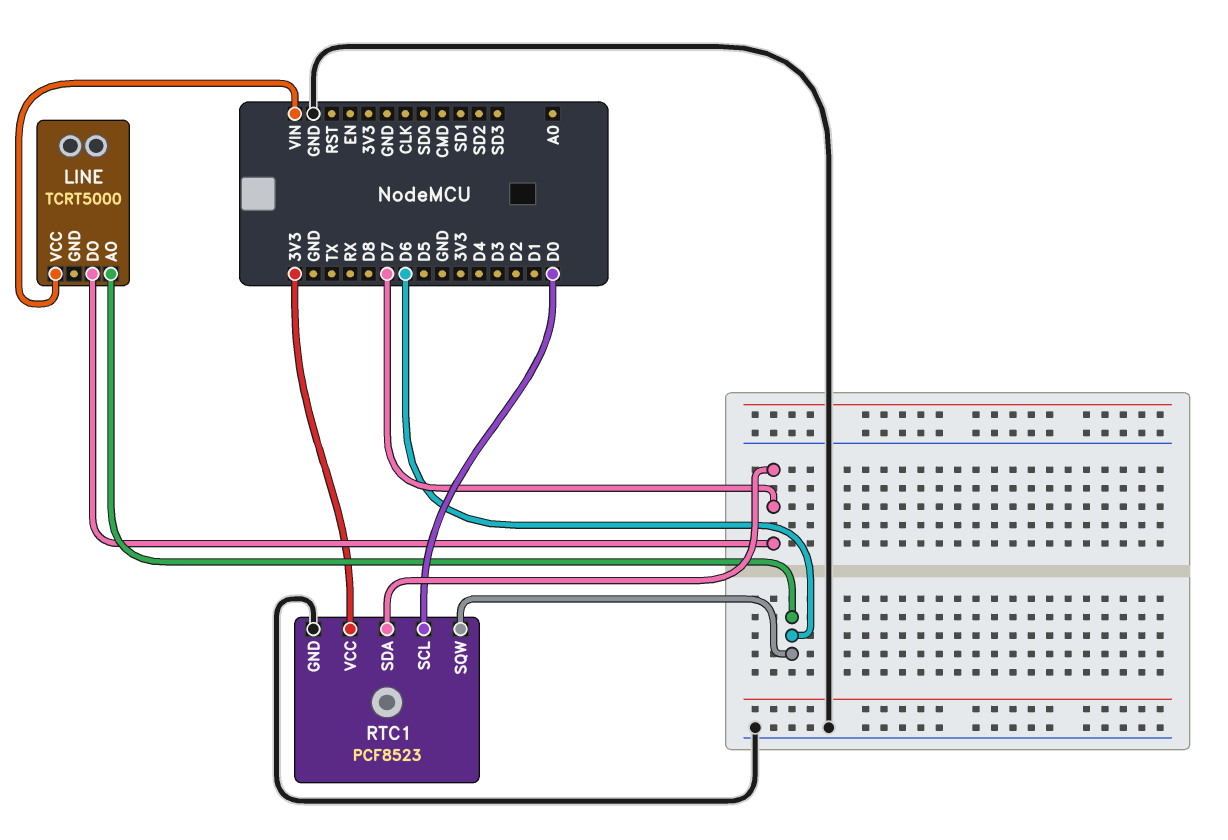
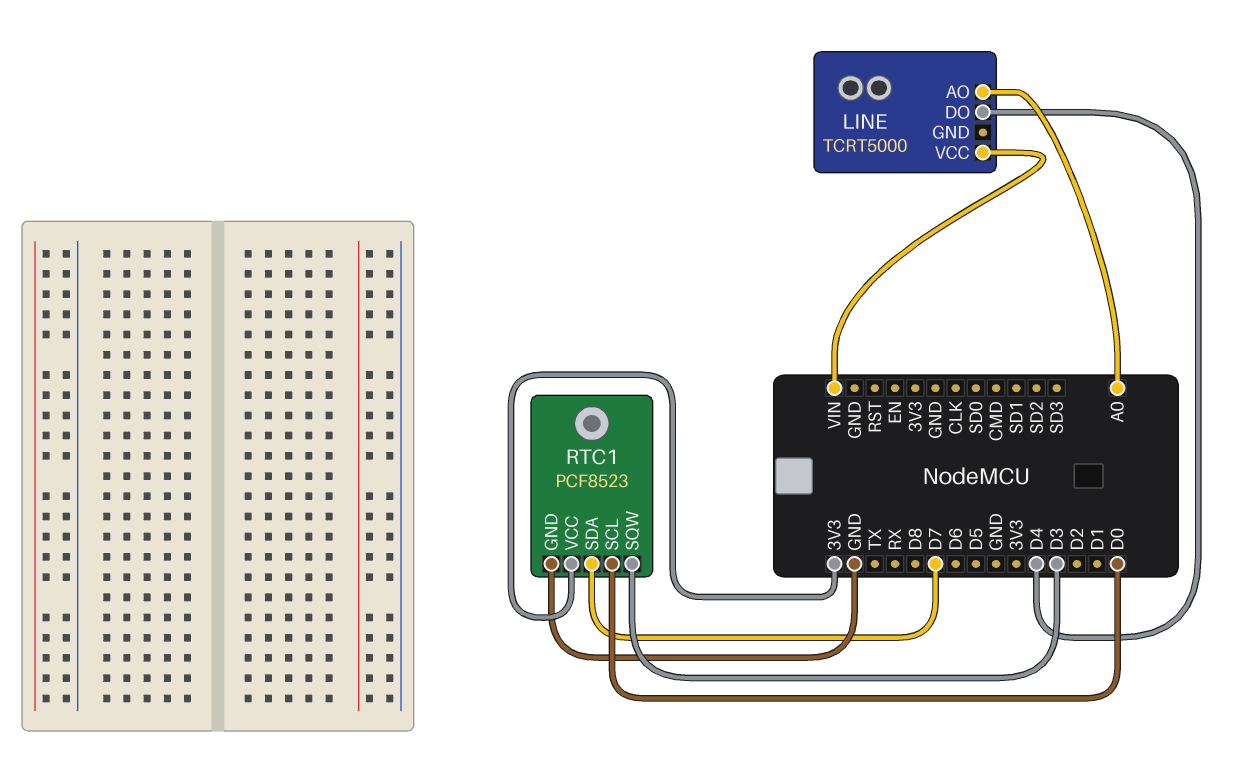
LINE pin AO: D6 -> A0
LINE pin DO: D7 -> D4
RTC1 pin SQW: D6 -> D3

